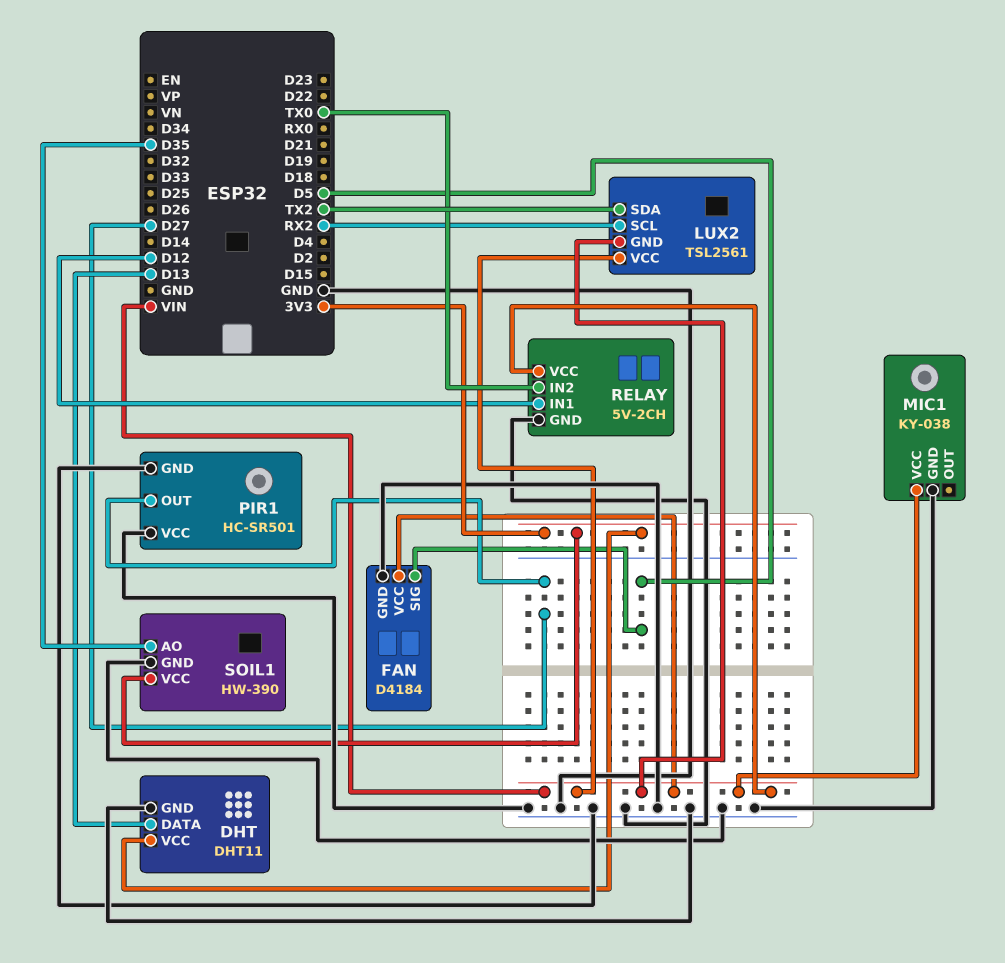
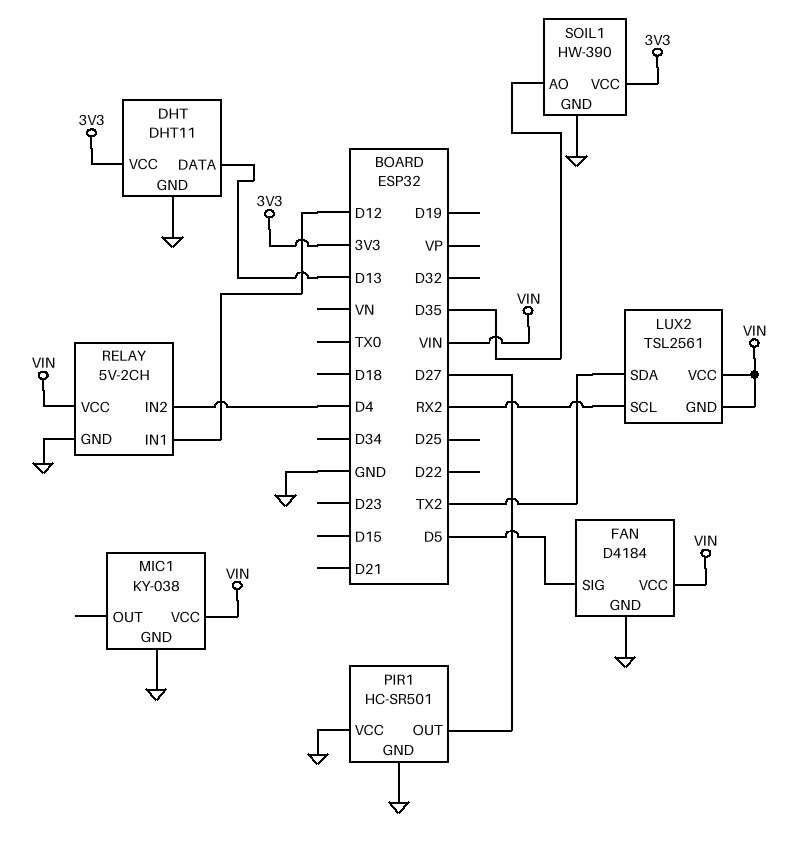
RELAY pin IN2: TX0 -> D4

